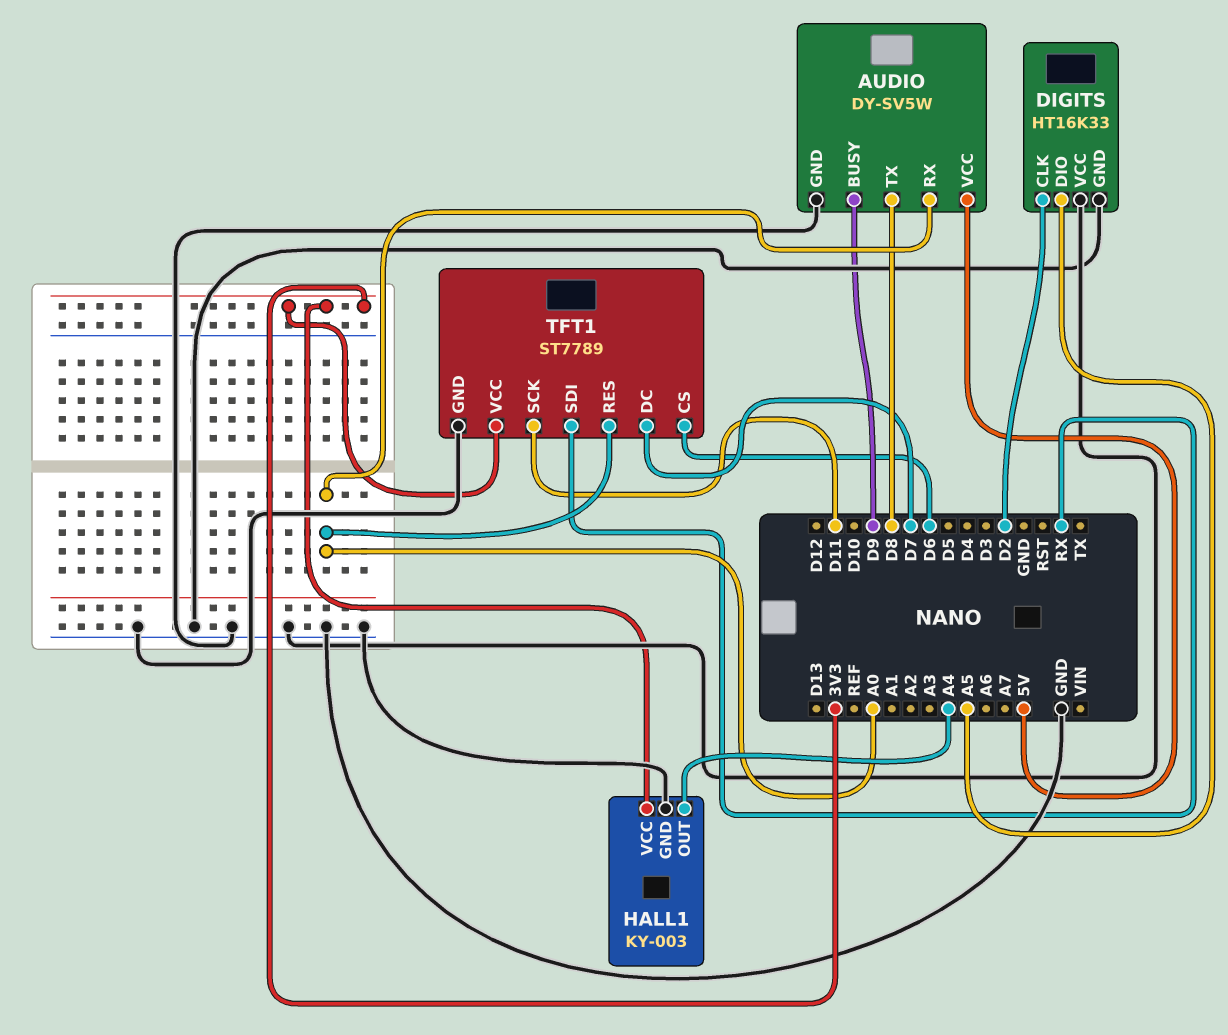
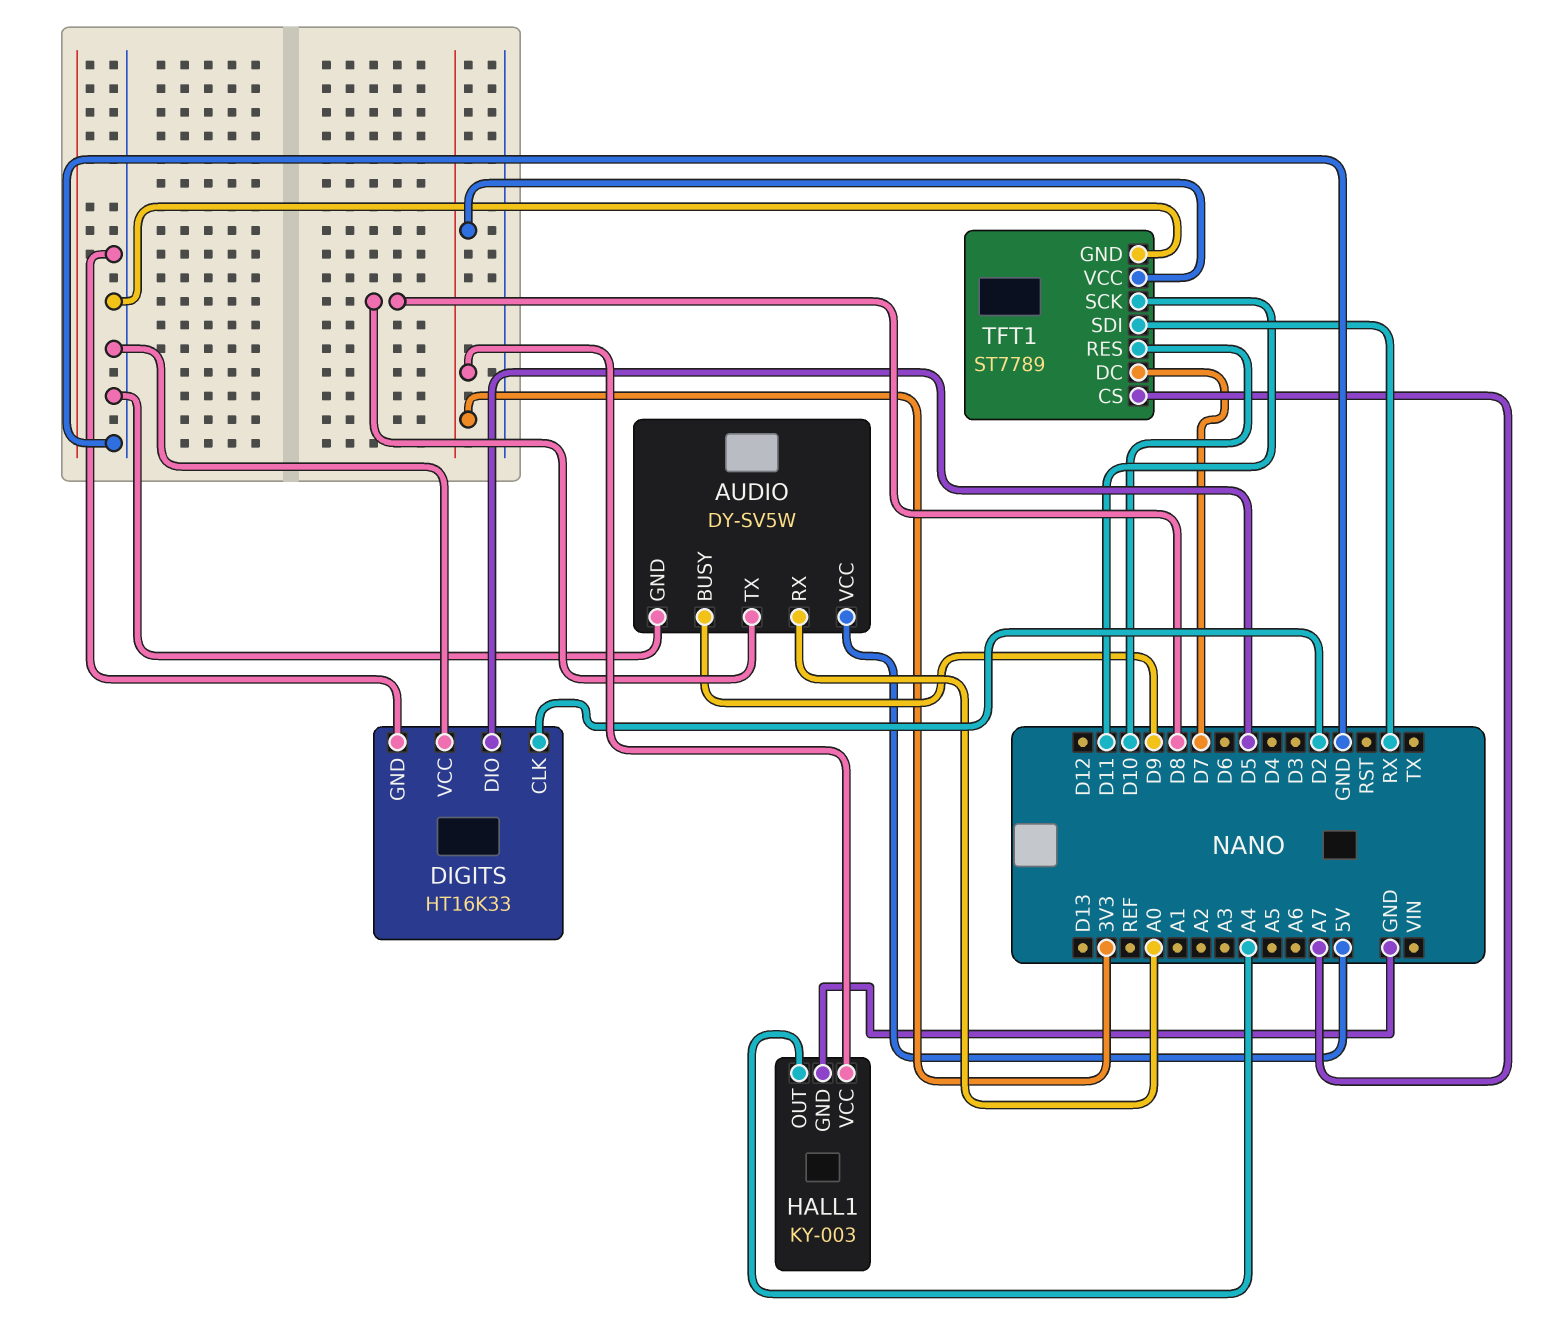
DIGITS pin DIO: A5 -> D5
TFT1 pin CS: D6 -> A7
TFT1 pin RES: A0 -> D10

